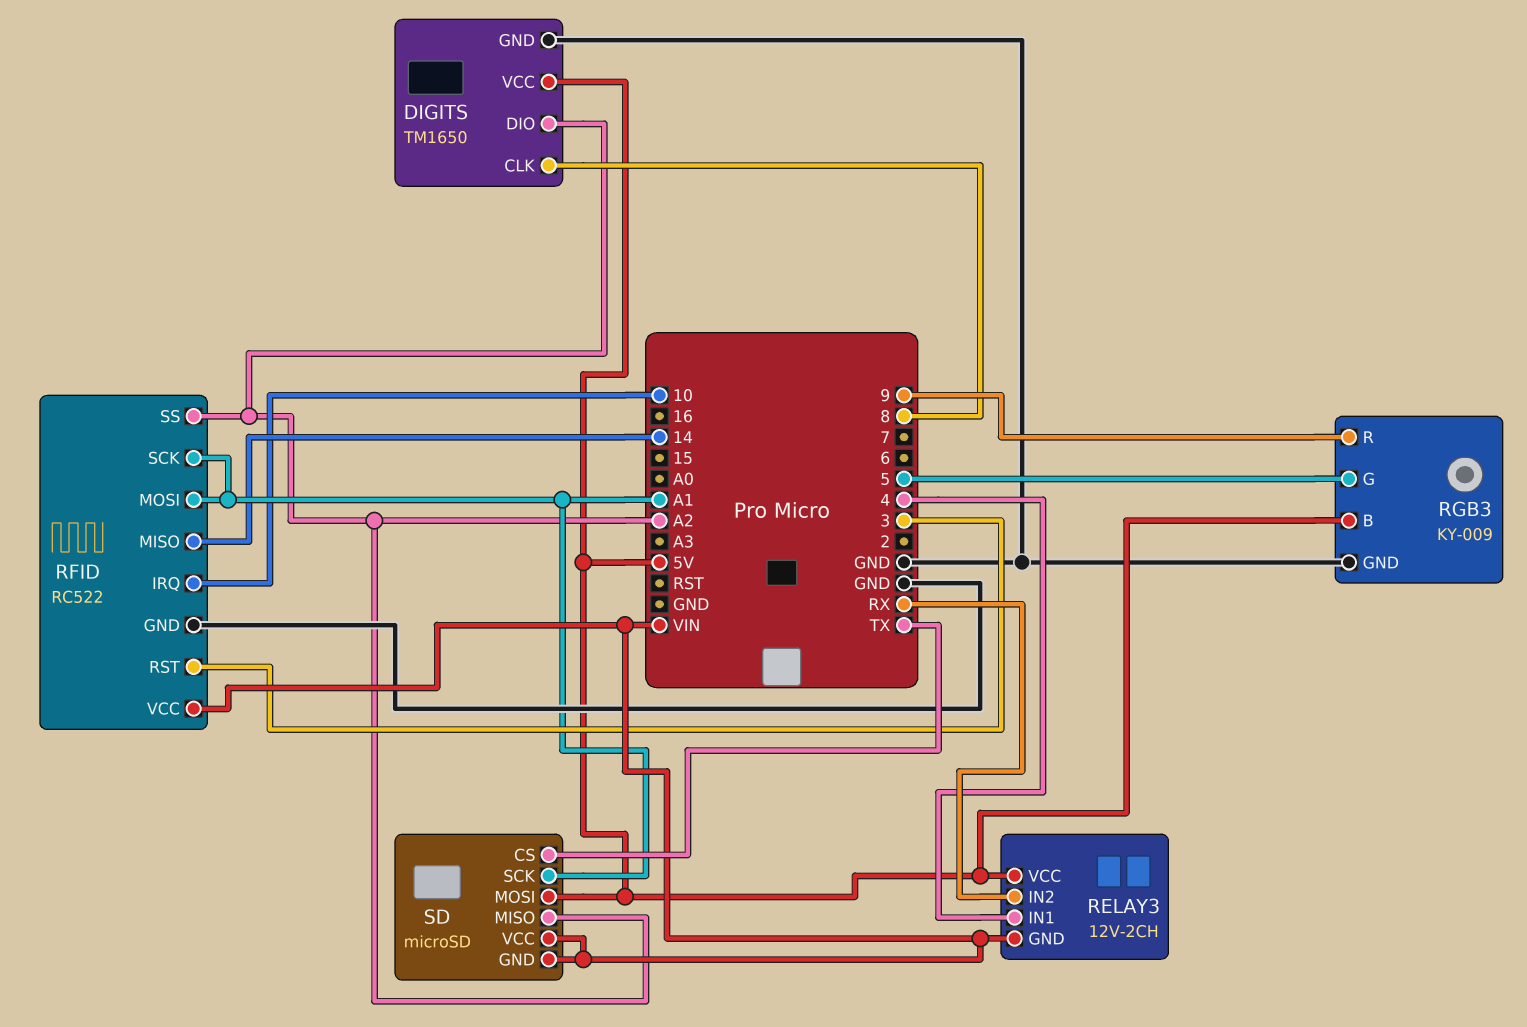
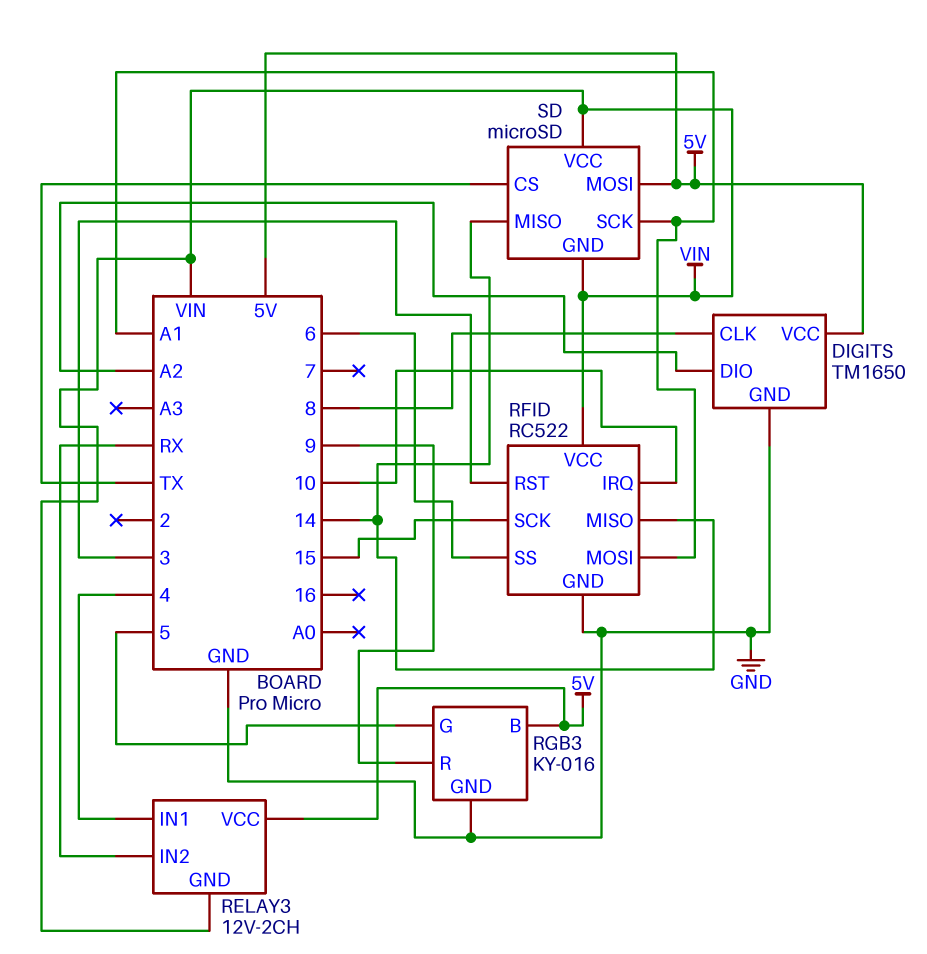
RFID pin SCK: A1 -> 15
RFID pin SS: A2 -> 6
RGB3: KY-009 -> KY-016
SD pin MISO: A2 -> 14

